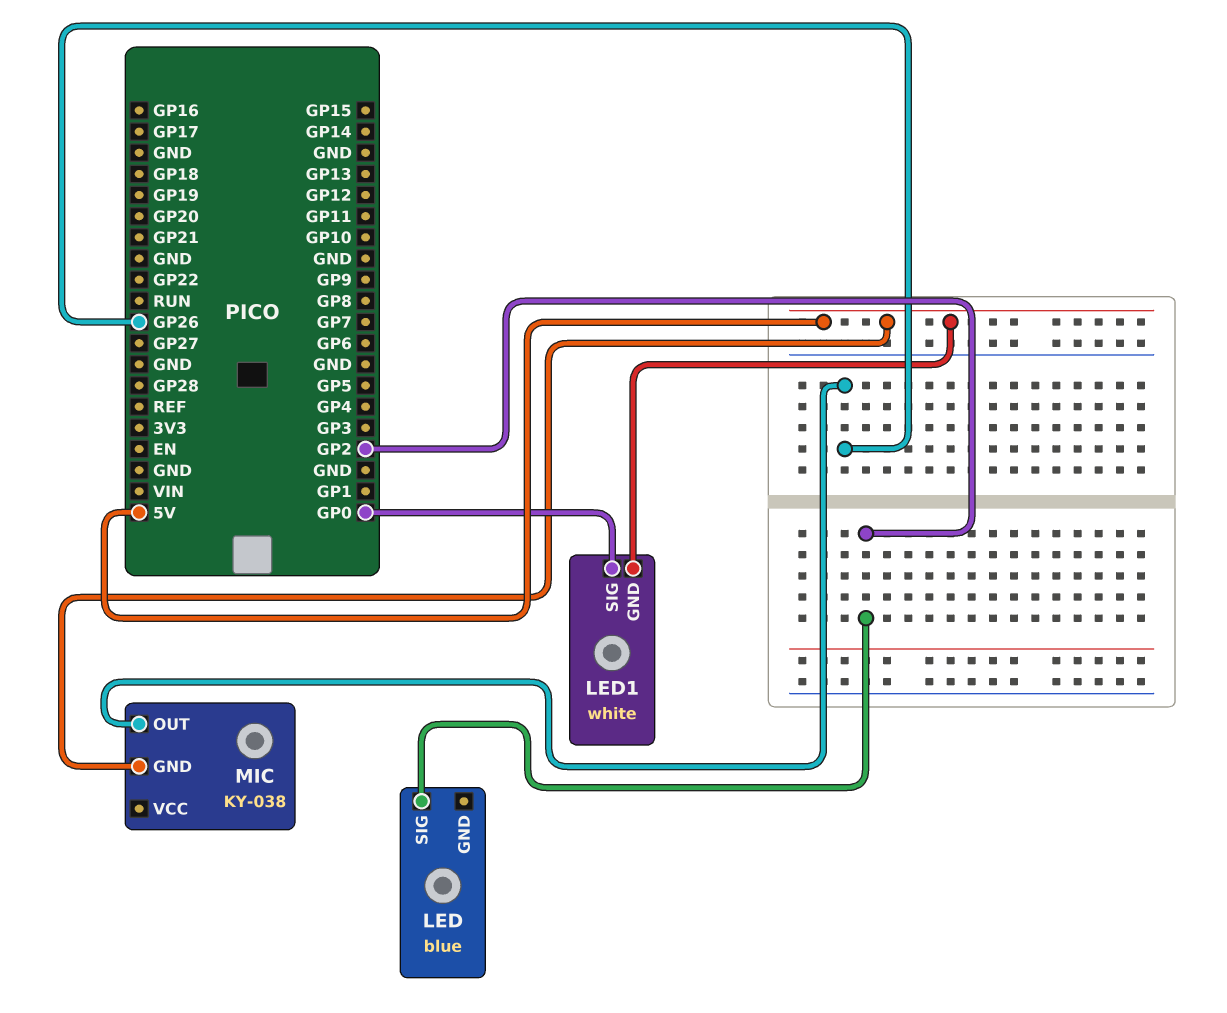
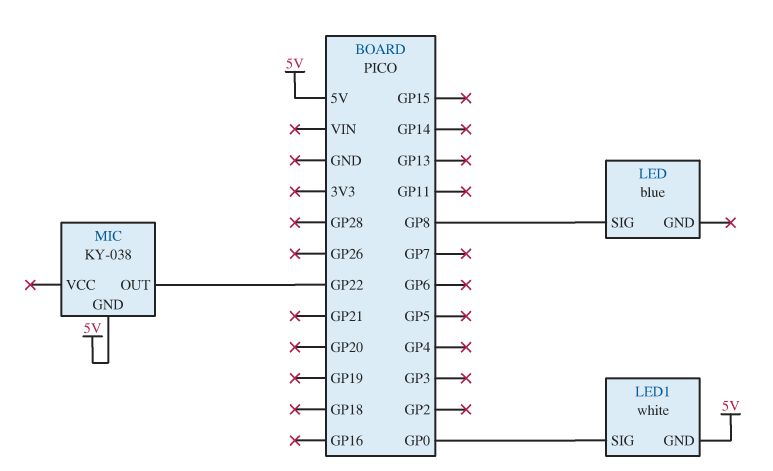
LED pin SIG: GP2 -> GP8
MIC pin OUT: GP26 -> GP22

